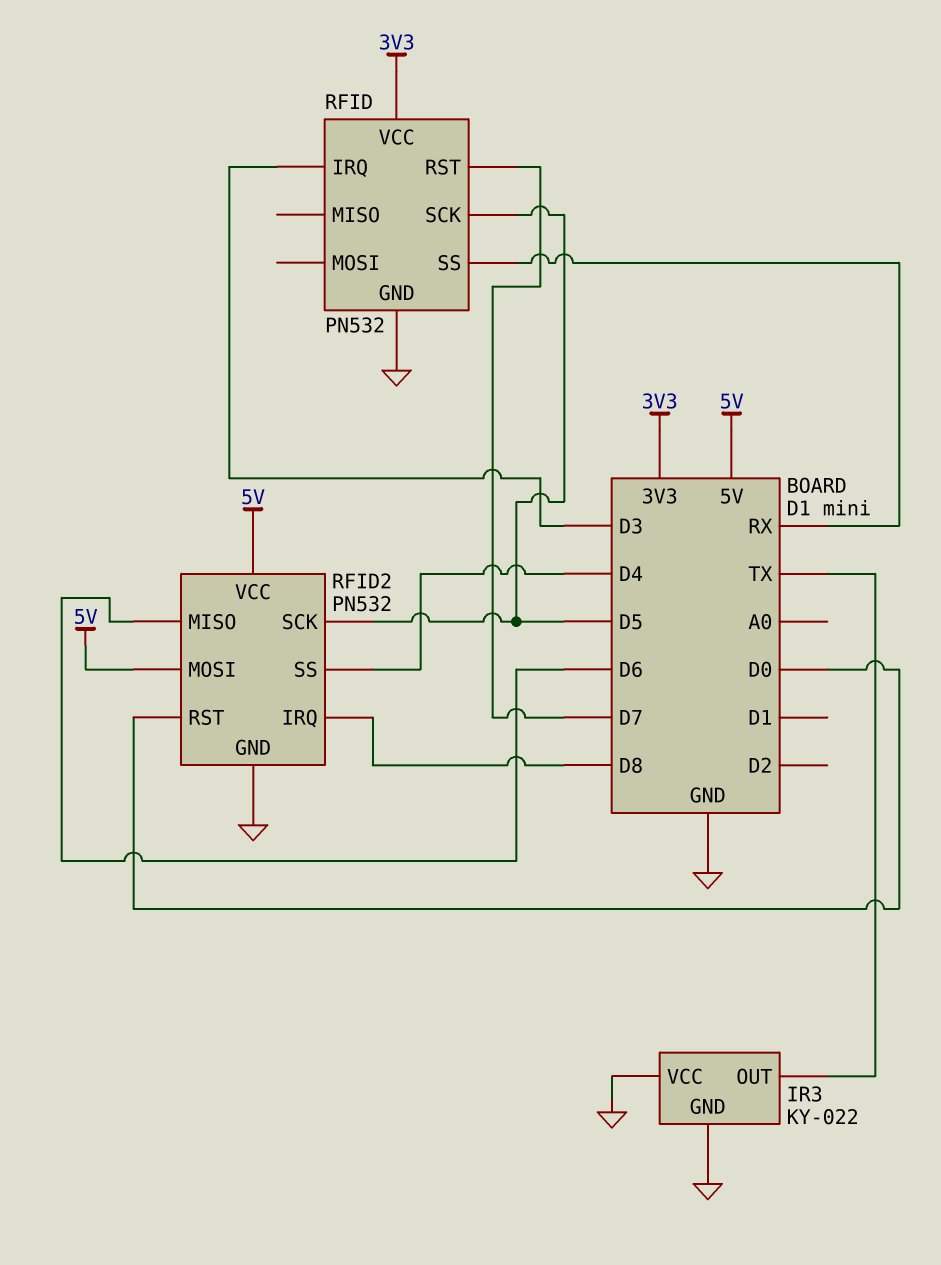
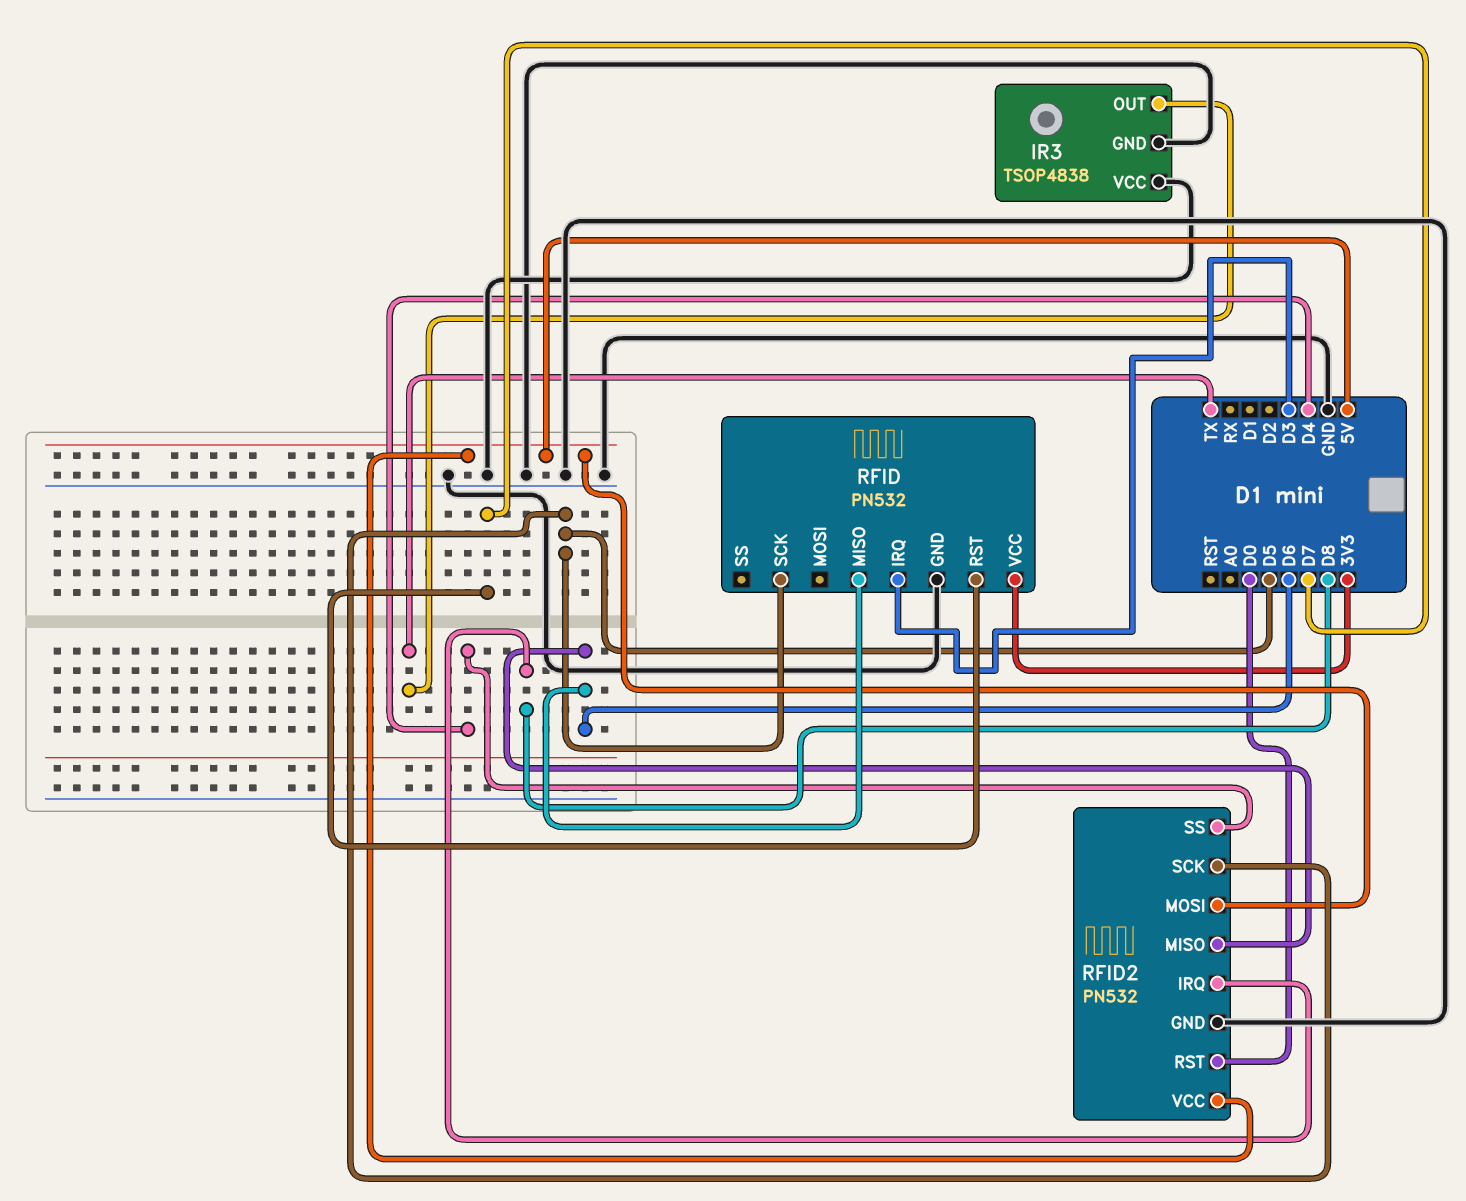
IR3: KY-022 -> TSOP4838
RFID pin MISO: none -> D6
RFID pin SS: RX -> none

